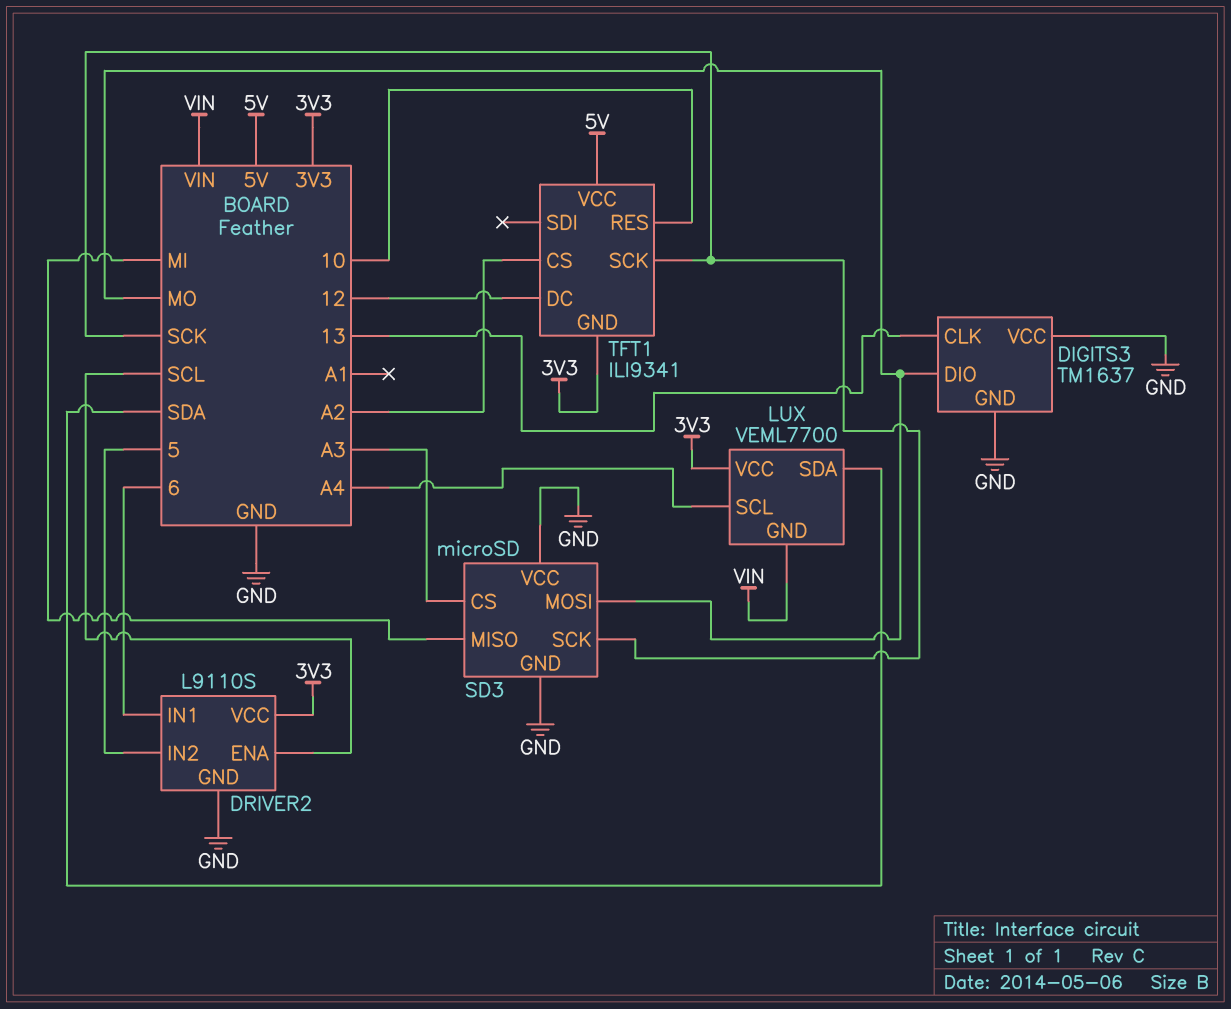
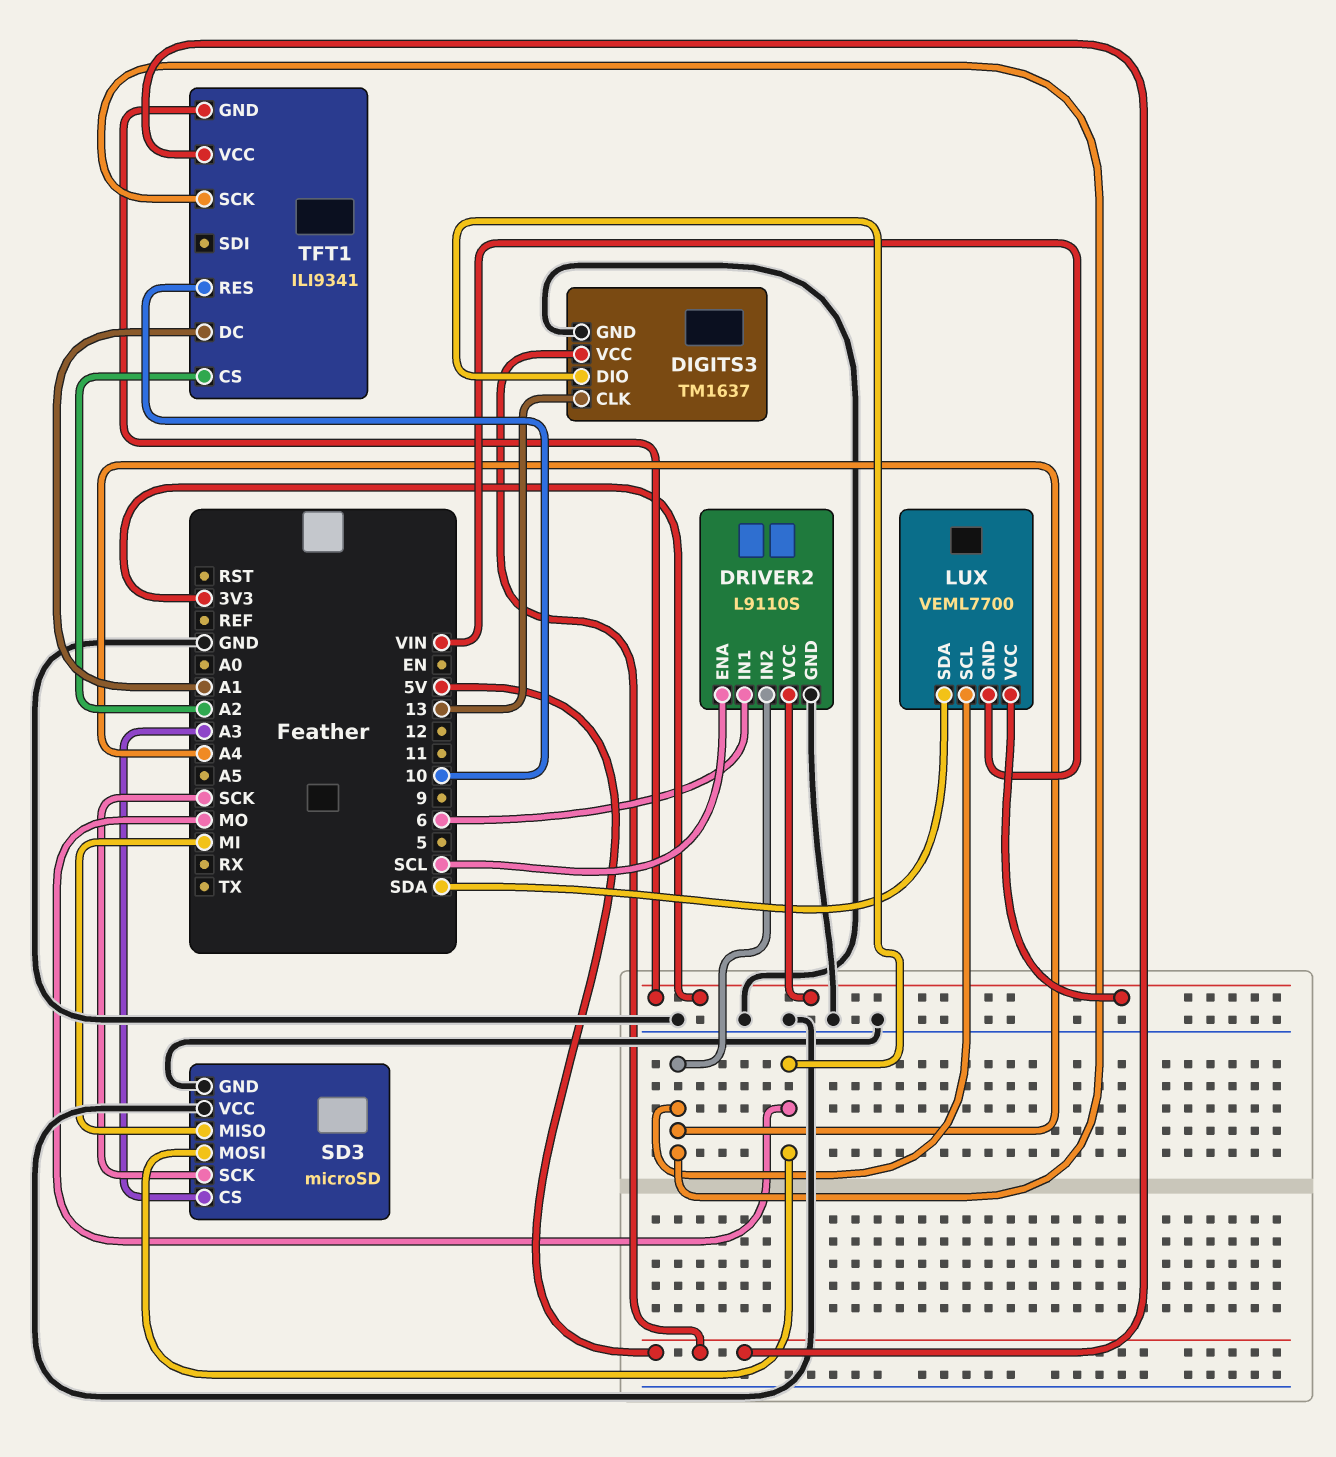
DIGITS3 pin VCC: GND -> 5V
DRIVER2 pin IN2: 5 -> A4
TFT1 pin DC: 12 -> A1
TFT1 pin SCK: SCK -> A4

